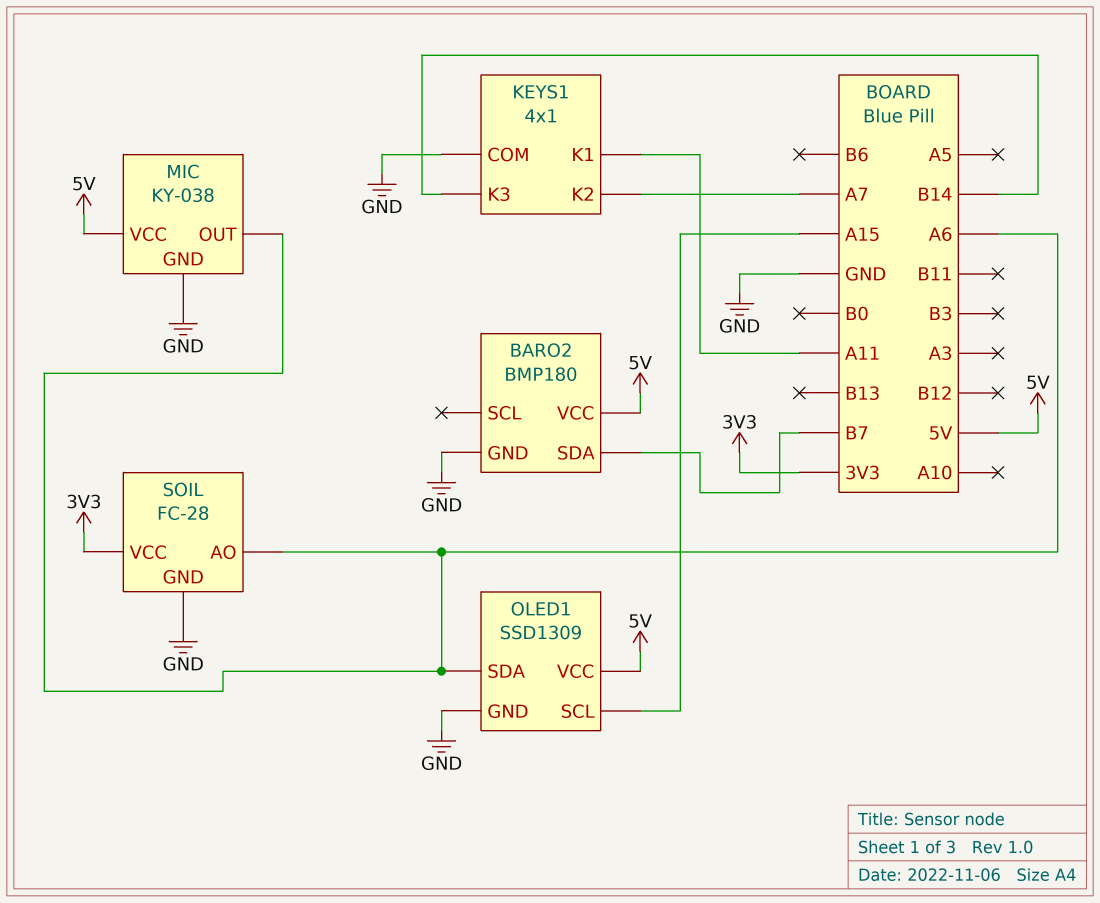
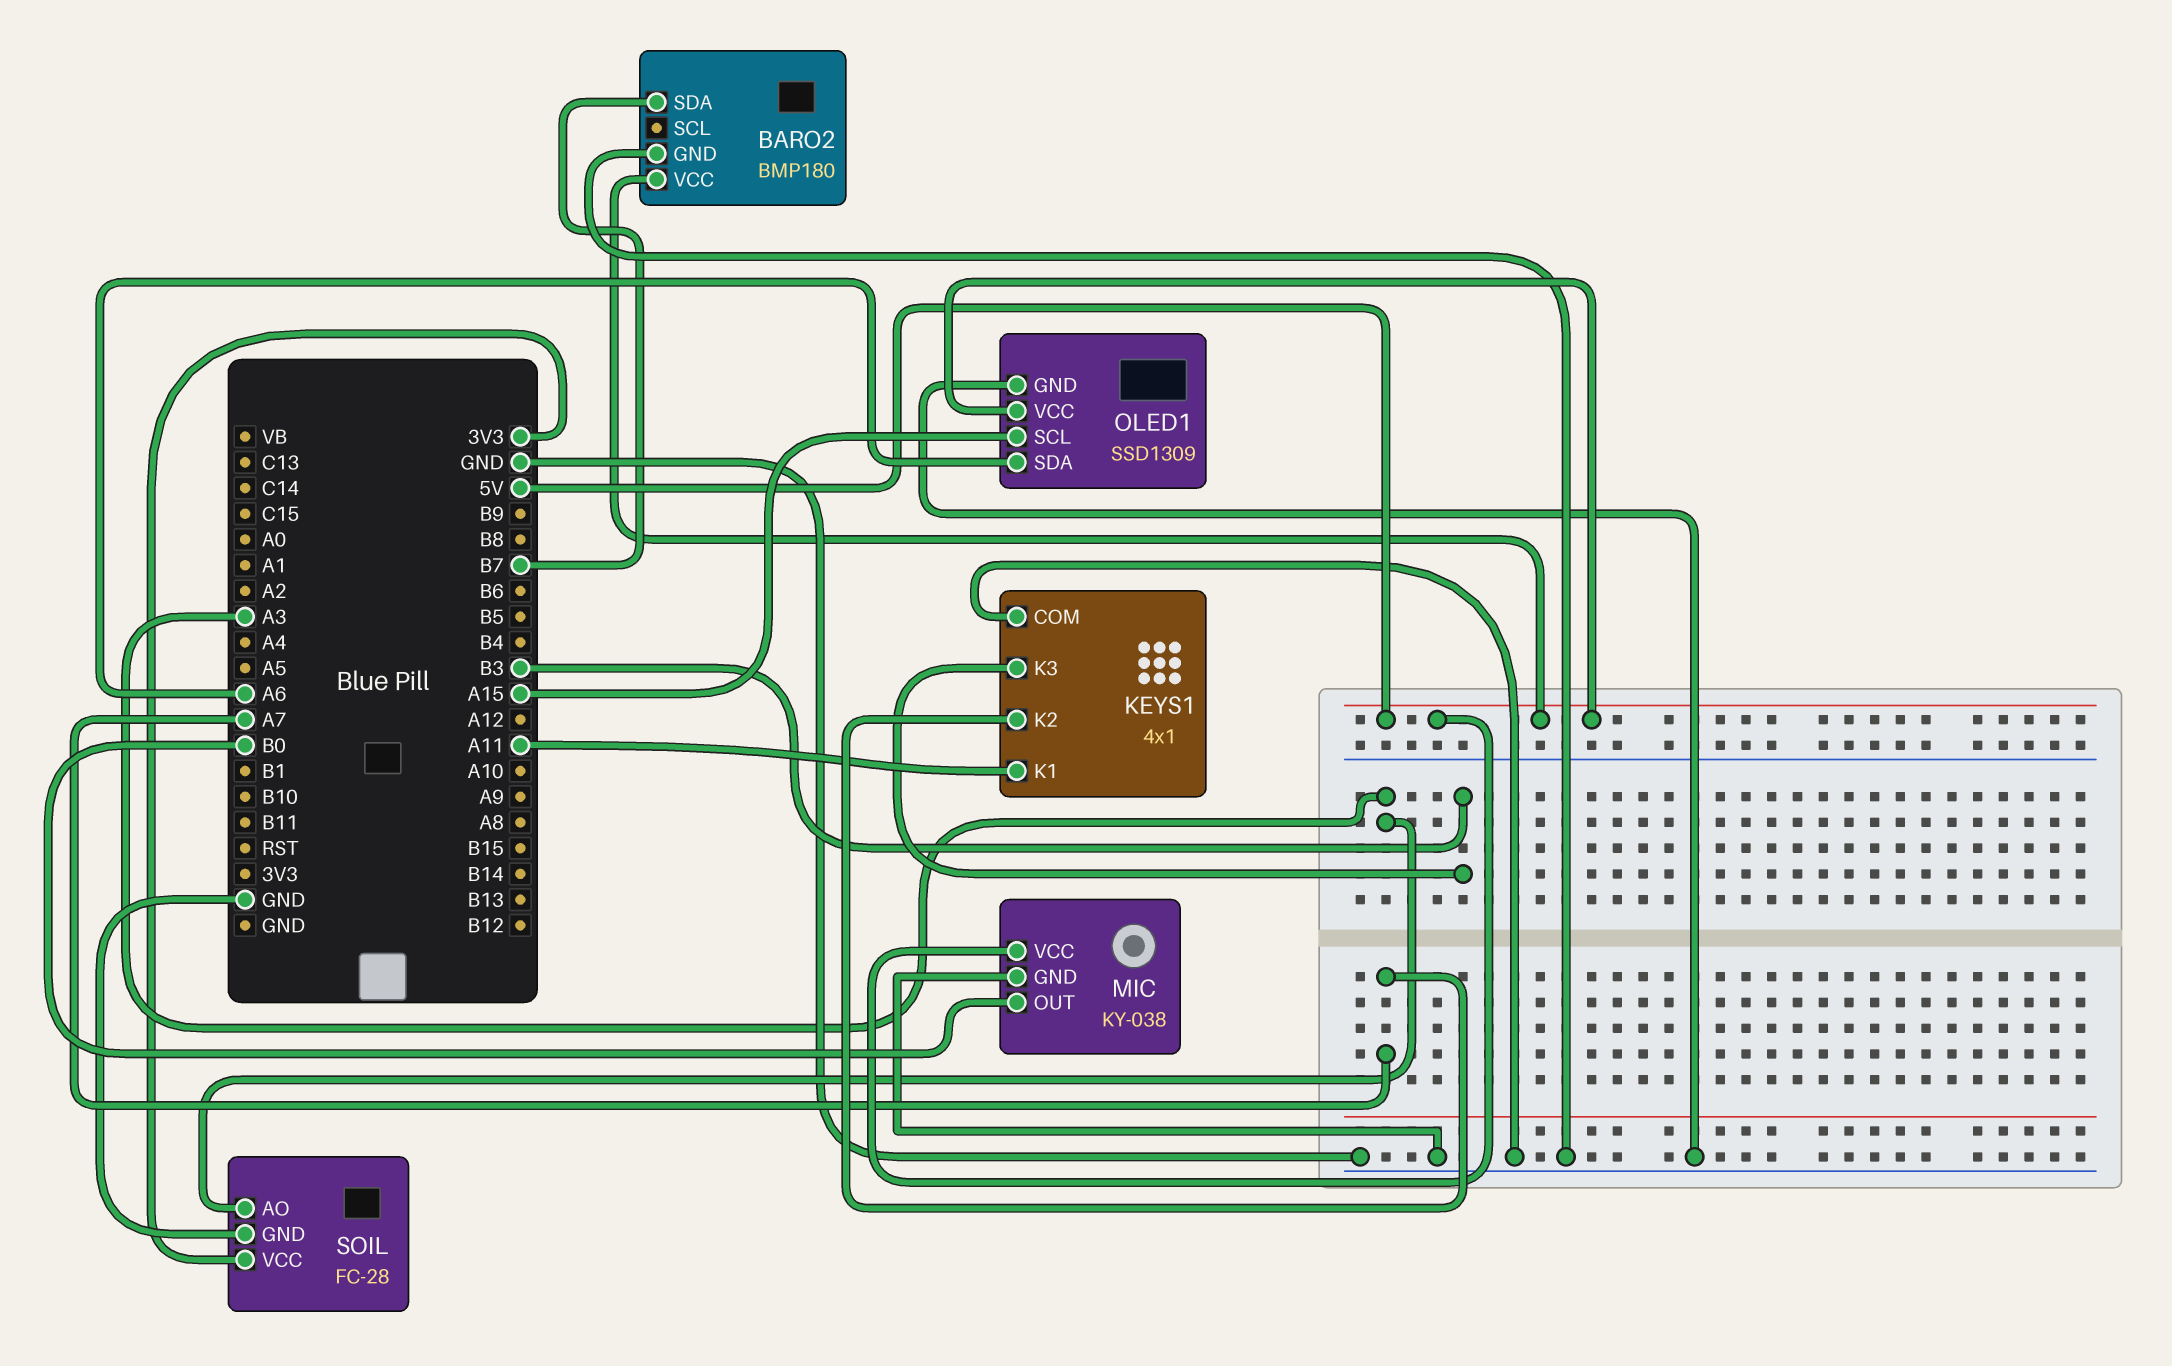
KEYS1 pin K3: B14 -> B3
MIC pin OUT: A6 -> B0
SOIL pin AO: A6 -> A3

